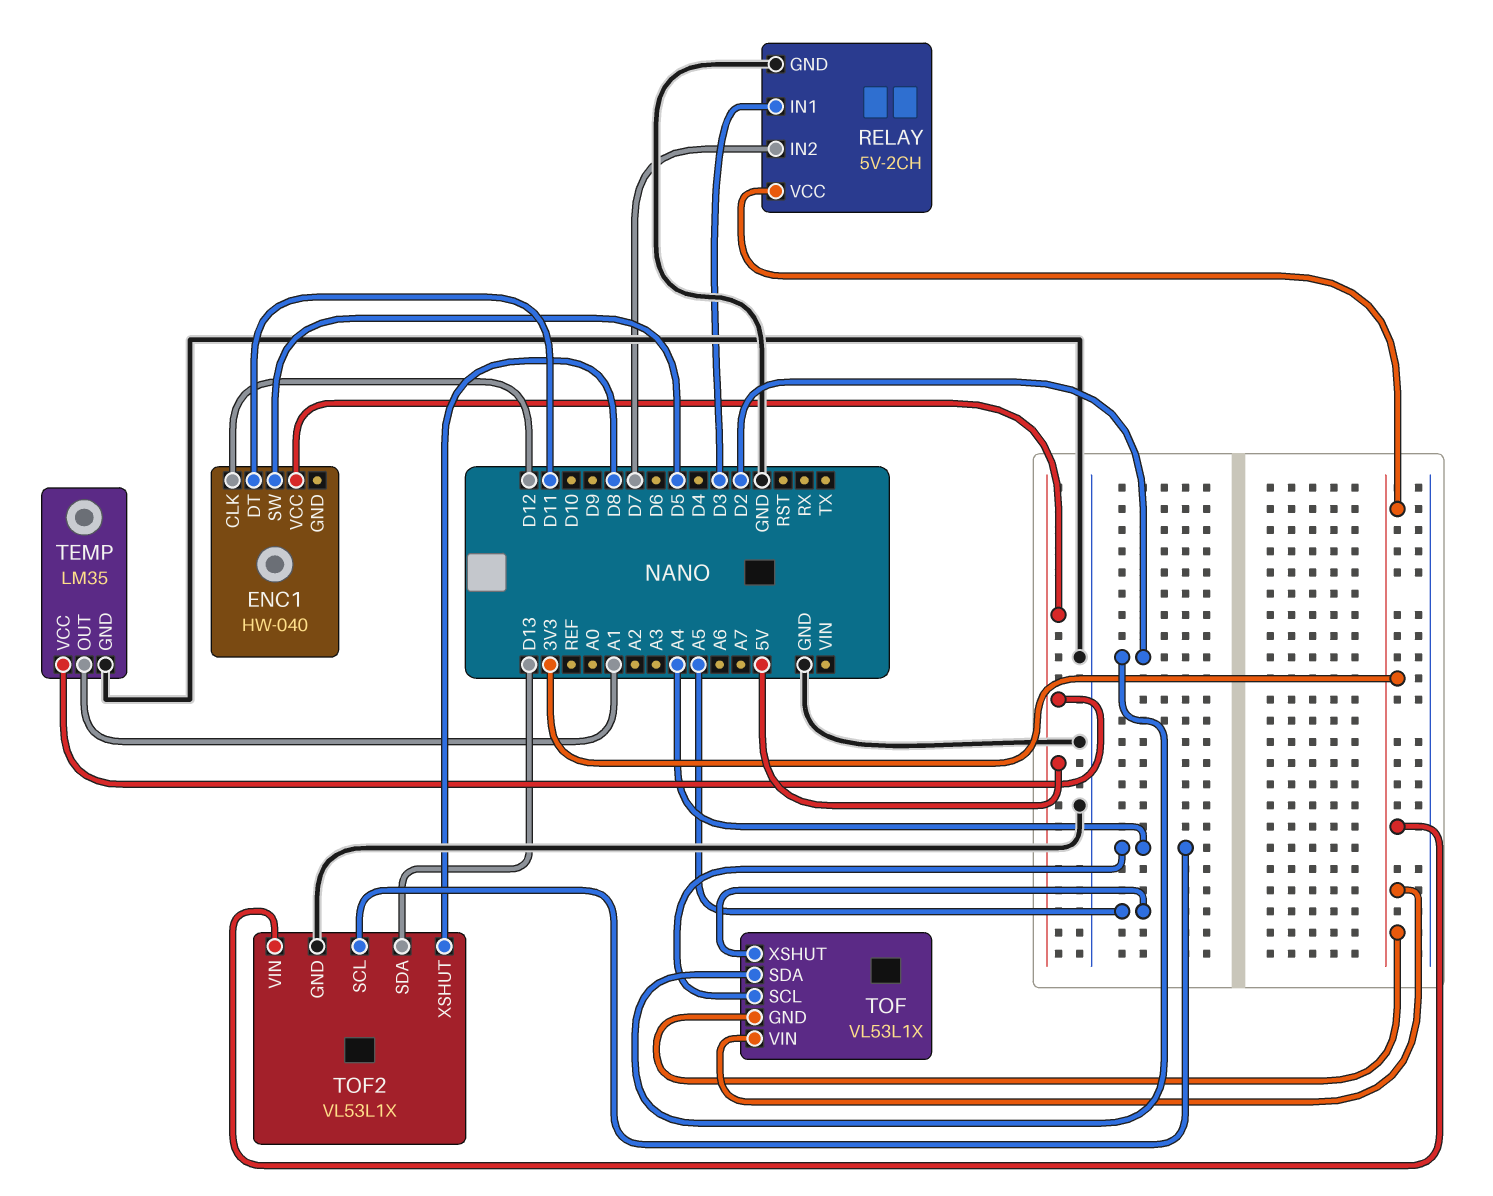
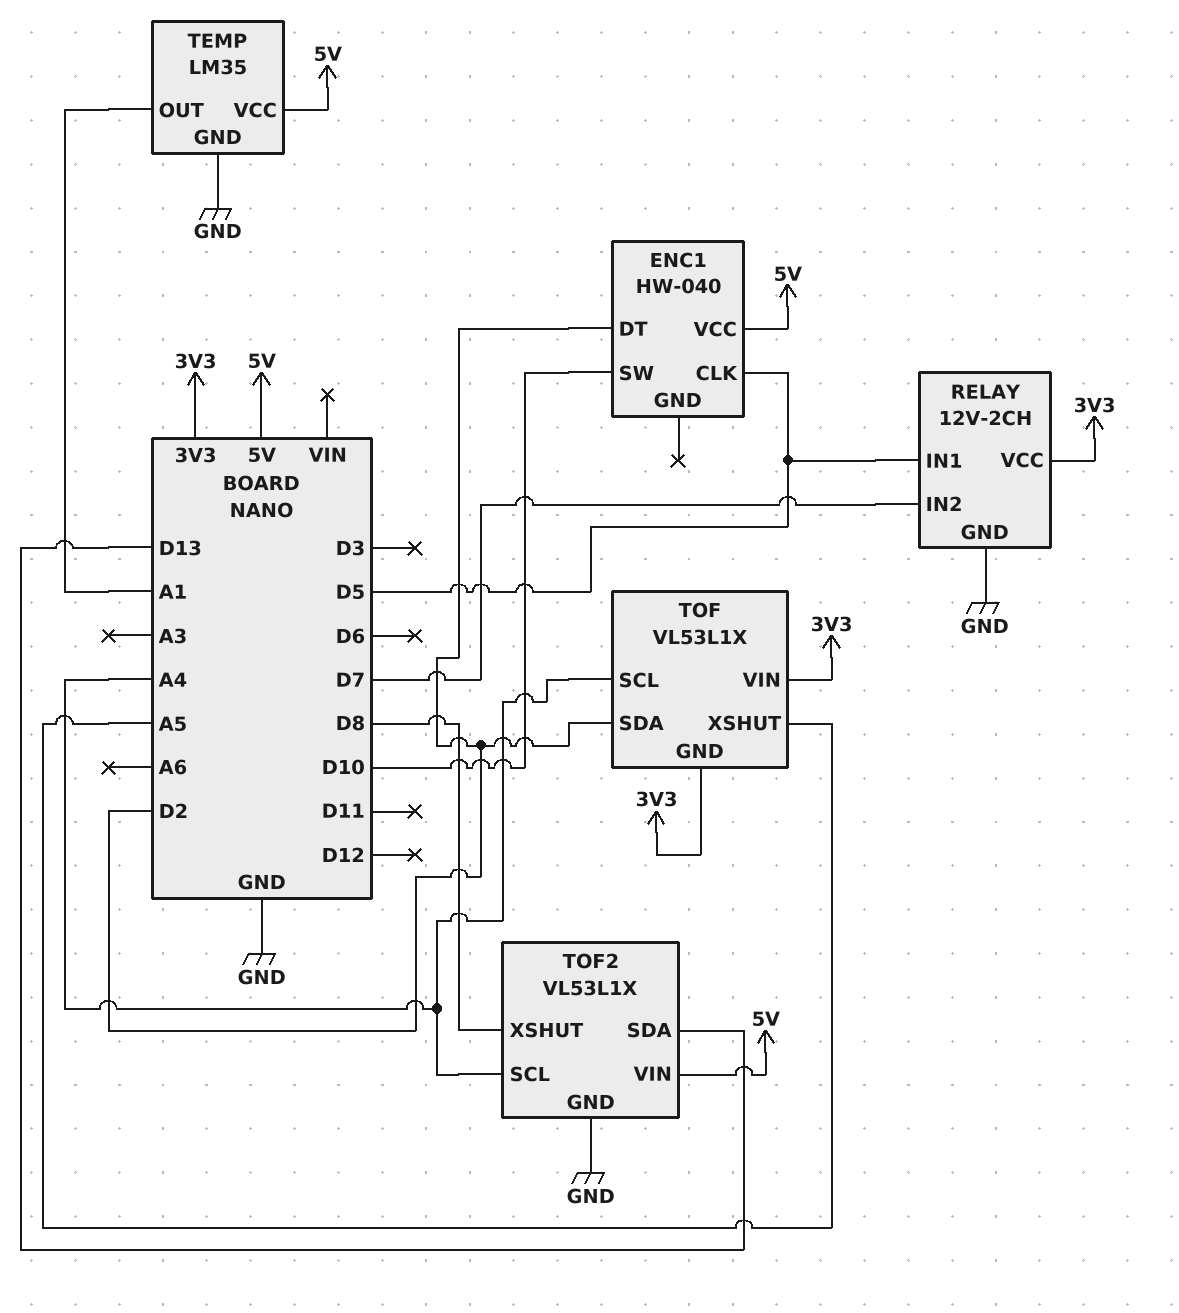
ENC1 pin CLK: D12 -> D5
ENC1 pin DT: D11 -> D2
ENC1 pin SW: D5 -> D10
RELAY: 5V-2CH -> 12V-2CH
RELAY pin IN1: D3 -> D5
TOF2 pin VIN: 3V3 -> 5V

